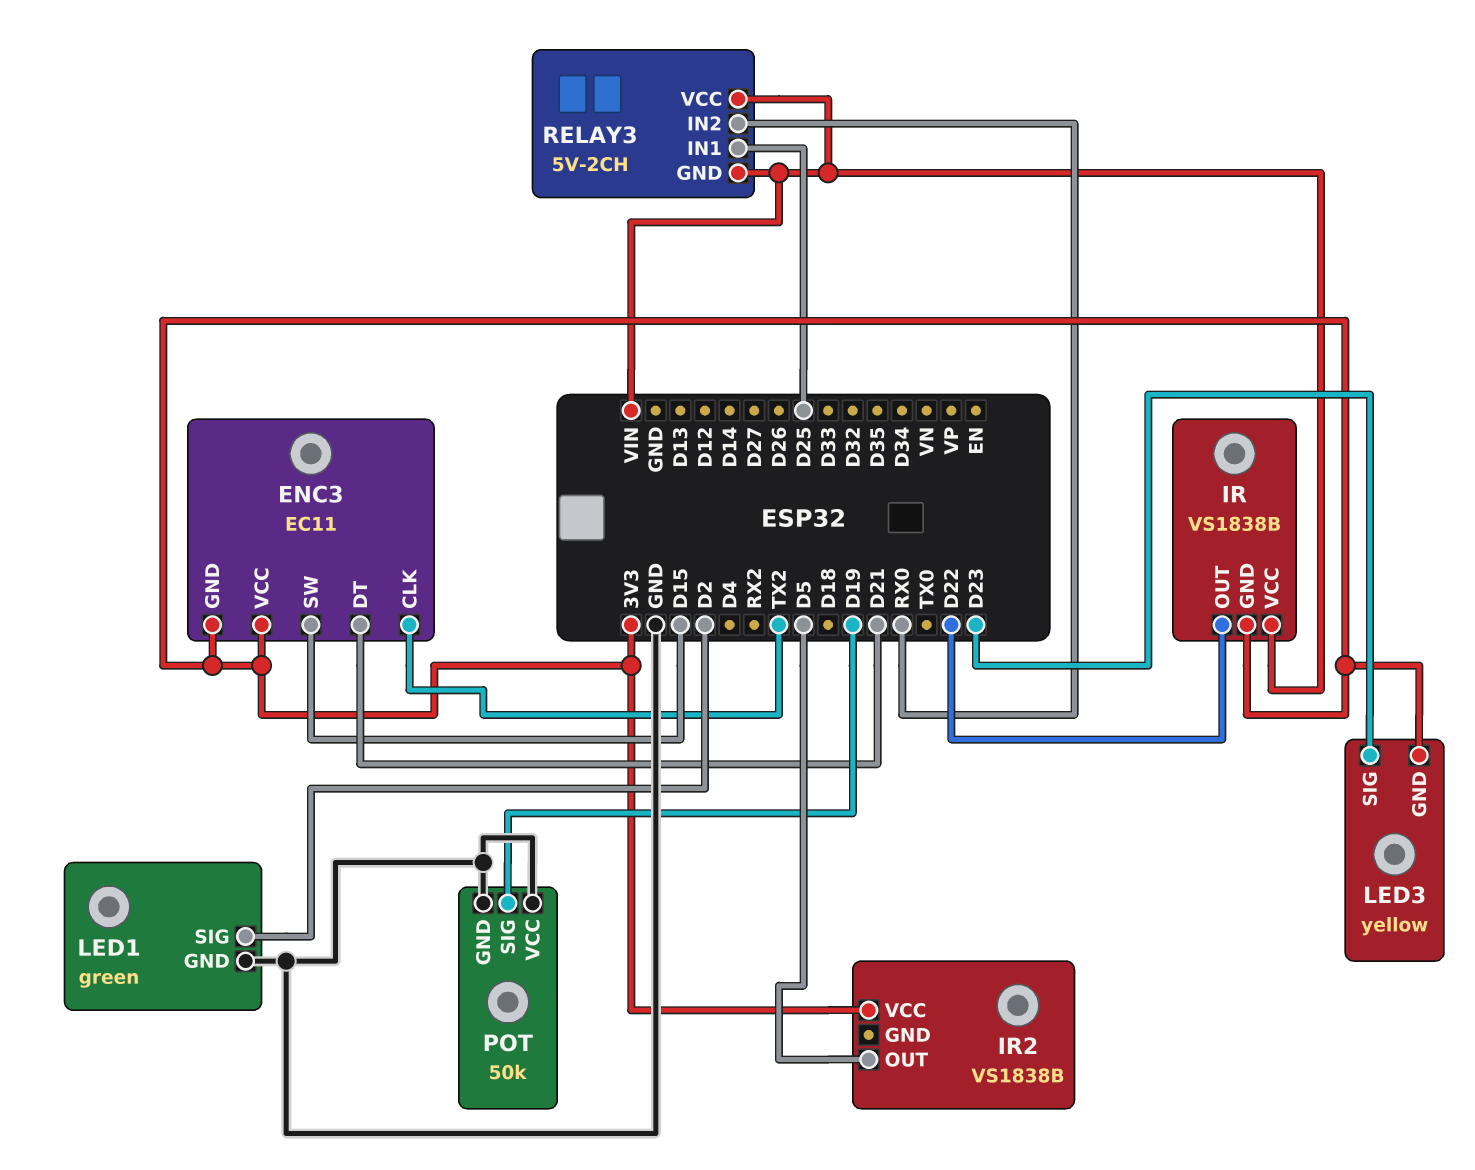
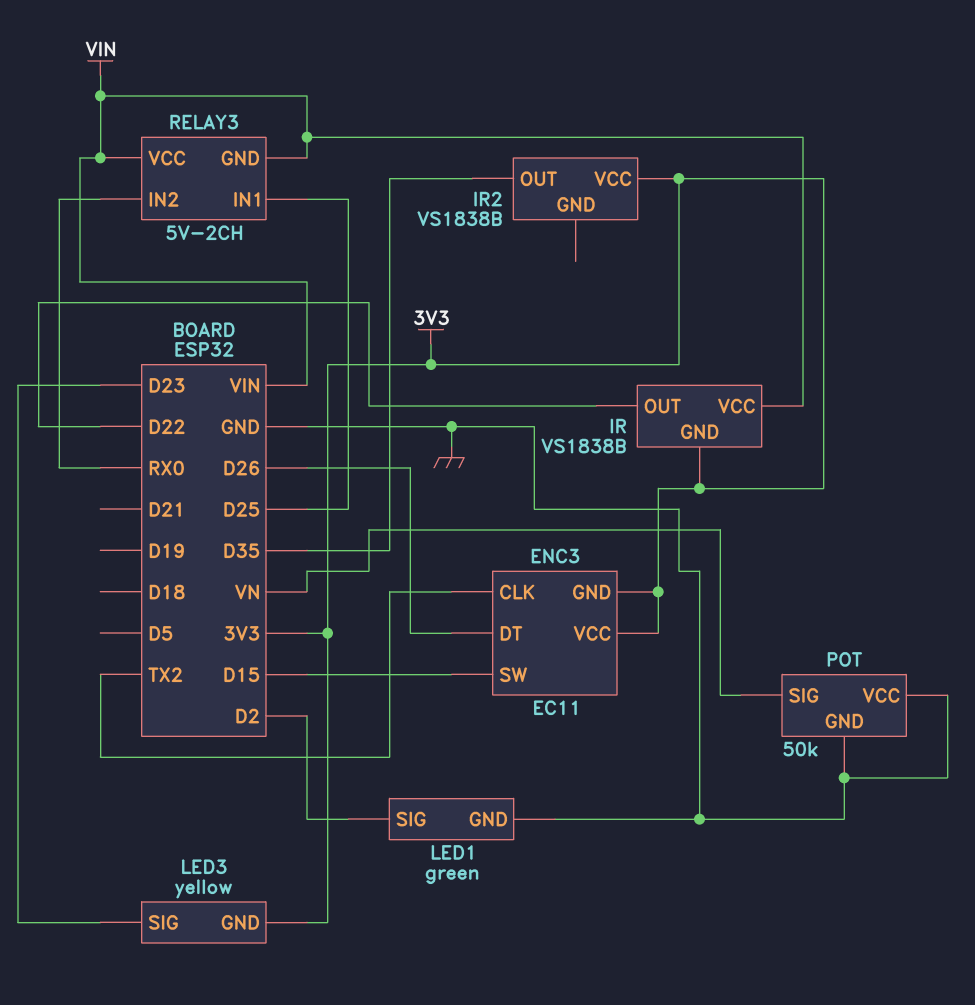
ENC3 pin DT: D21 -> D26
IR2 pin OUT: D5 -> D35
POT pin SIG: D19 -> VN

